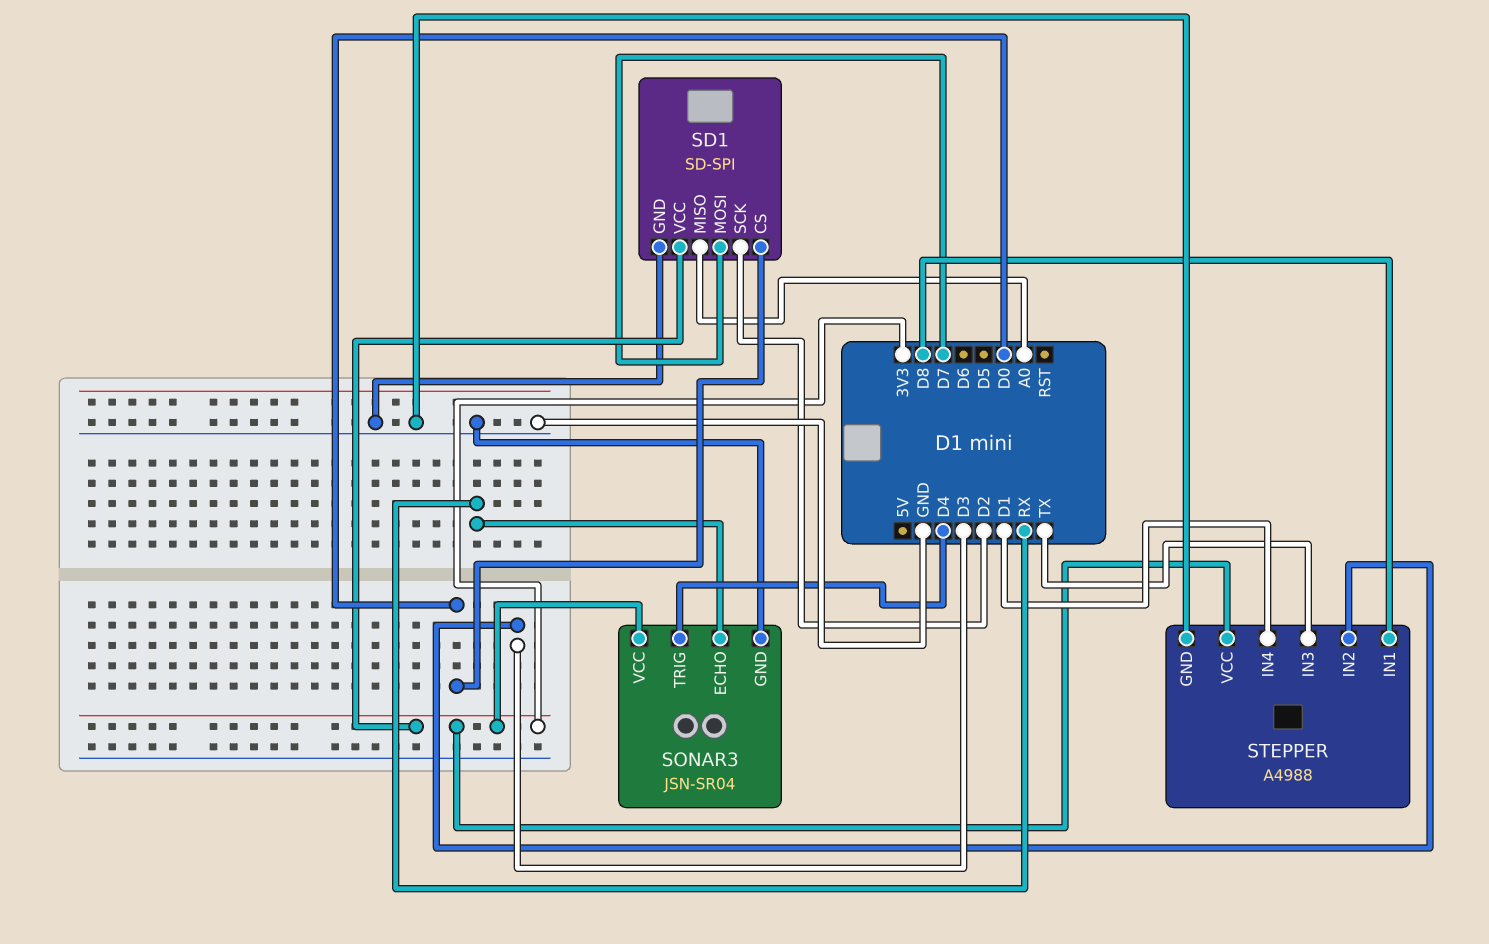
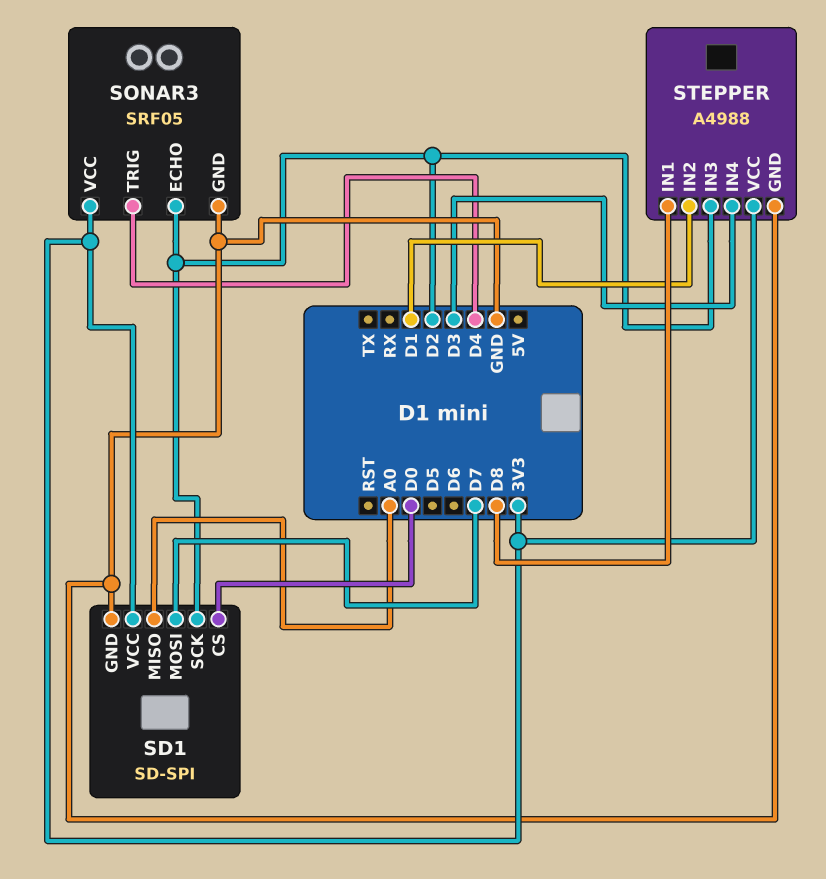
SONAR3: JSN-SR04 -> SRF05
SONAR3 pin ECHO: RX -> D2
STEPPER pin IN2: D3 -> D1
STEPPER pin IN3: TX -> D2
STEPPER pin IN4: D1 -> D3

